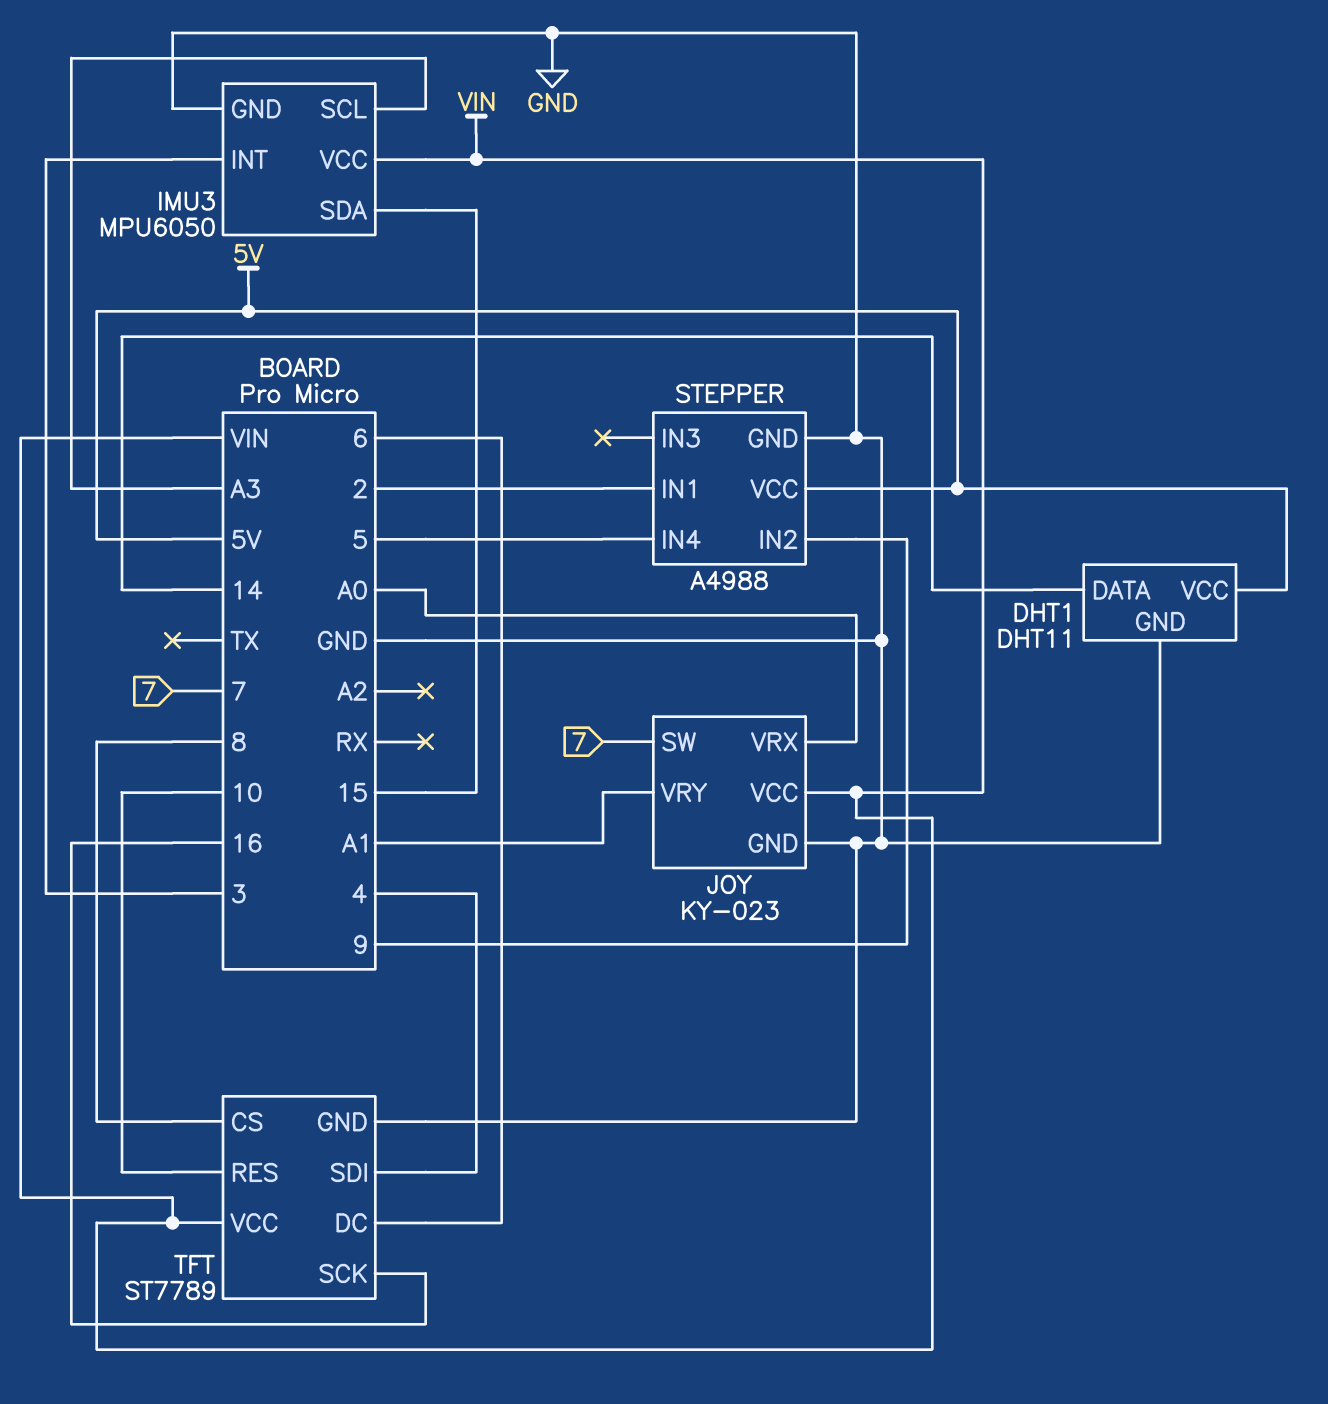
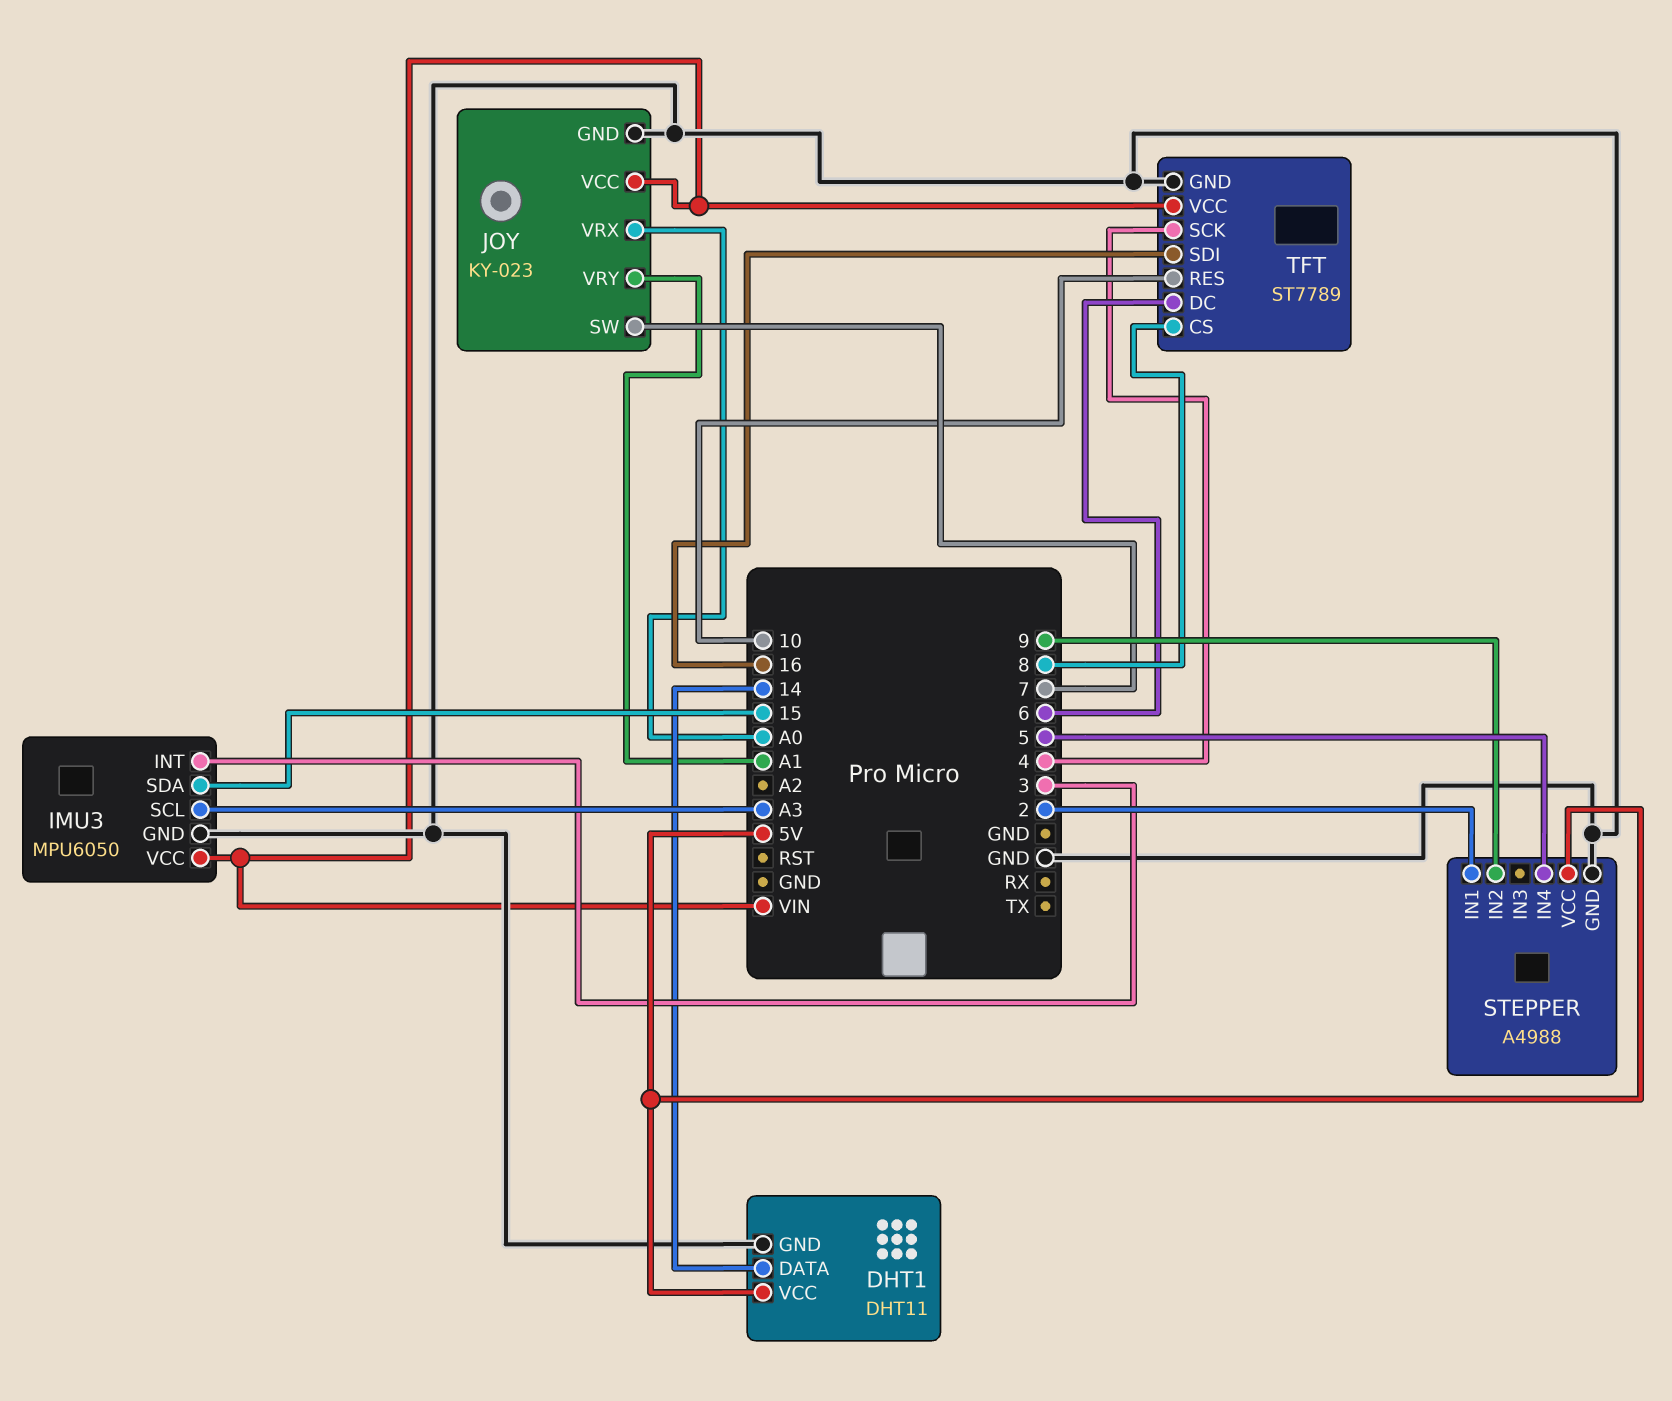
TFT pin SCK: 16 -> 4
TFT pin SDI: 4 -> 16

